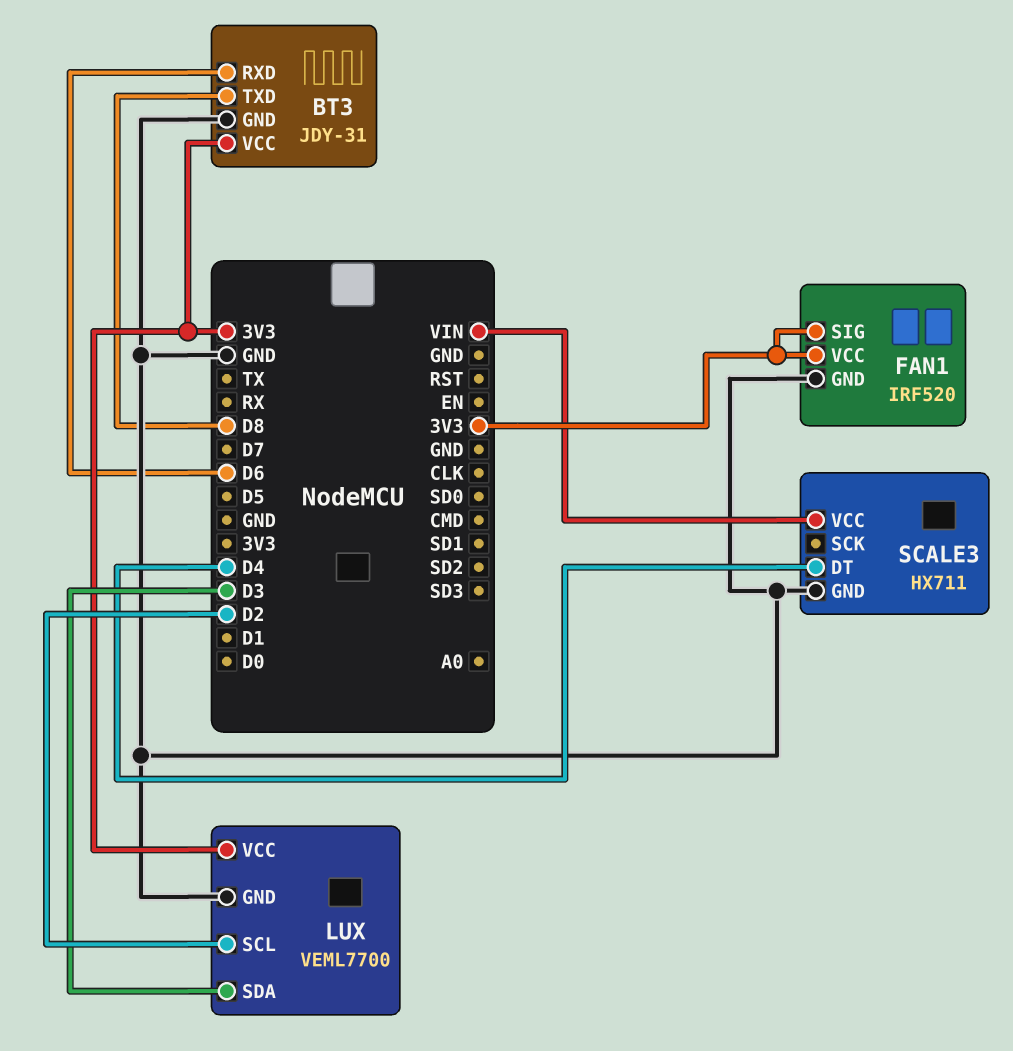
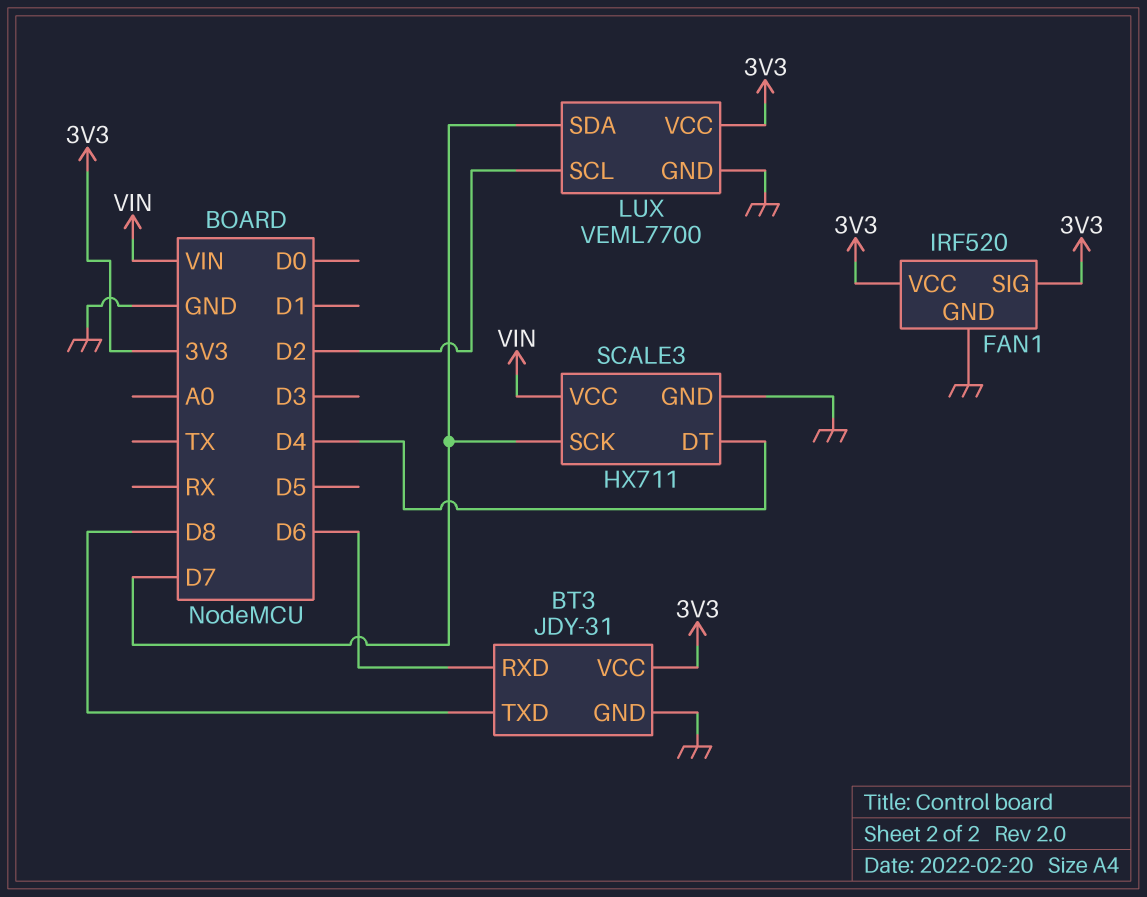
LUX pin SDA: D3 -> D7
SCALE3 pin SCK: none -> D7

